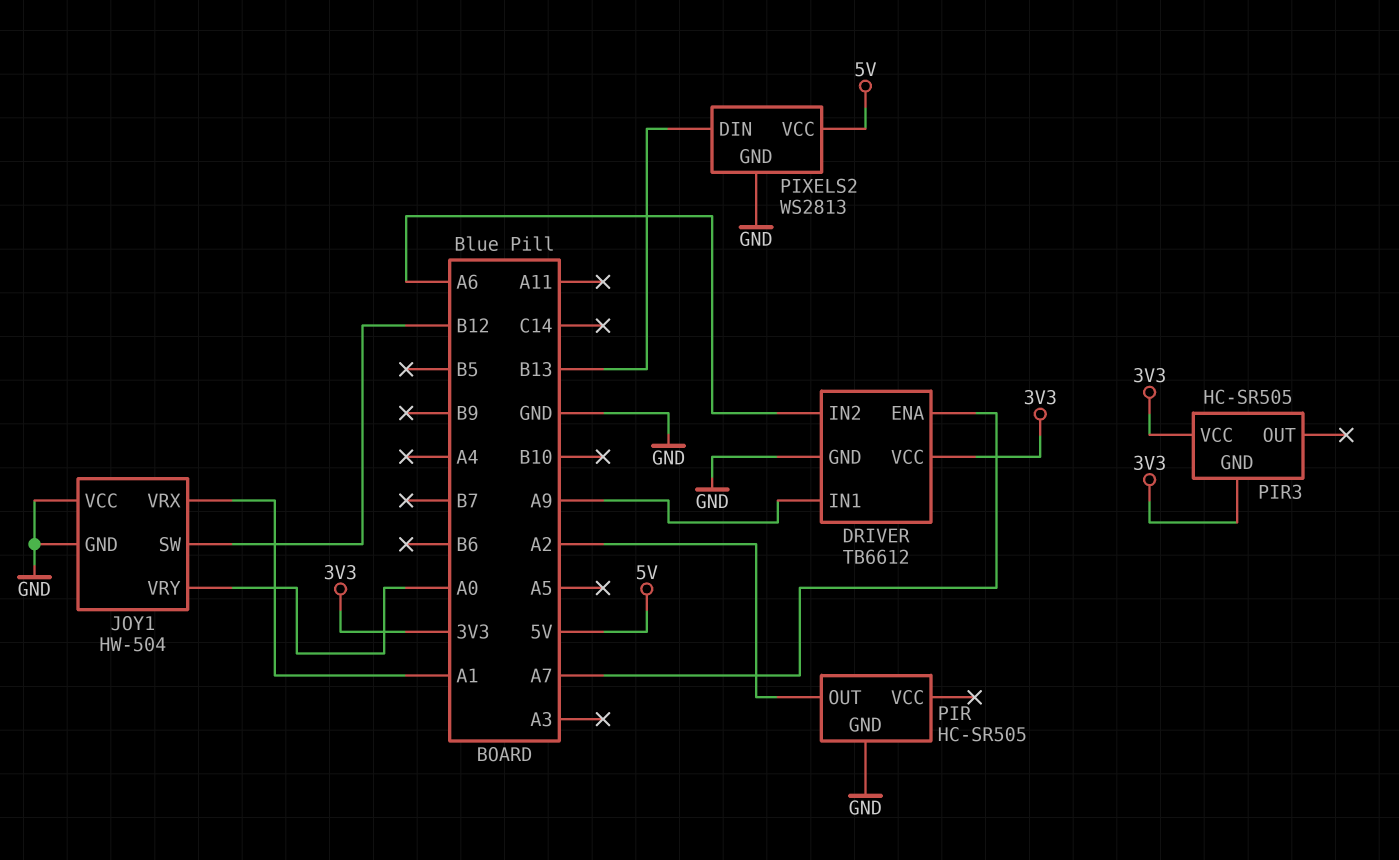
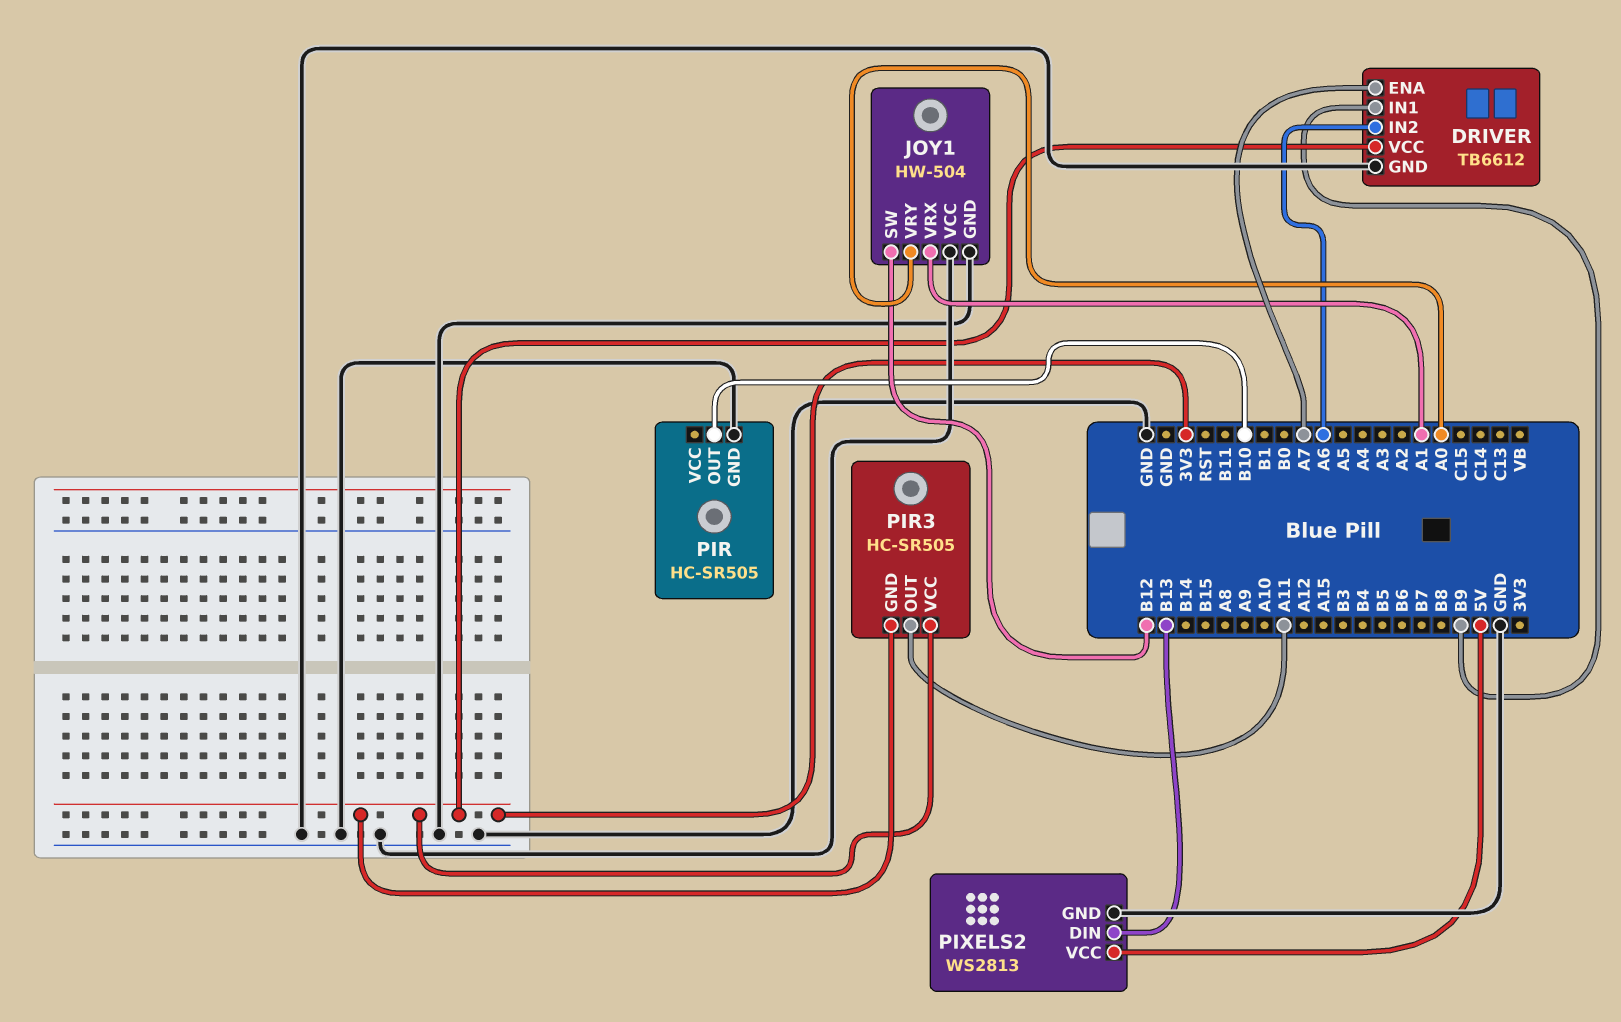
DRIVER pin IN1: A9 -> B9
PIR pin OUT: A2 -> B10
PIR3 pin OUT: none -> A11

